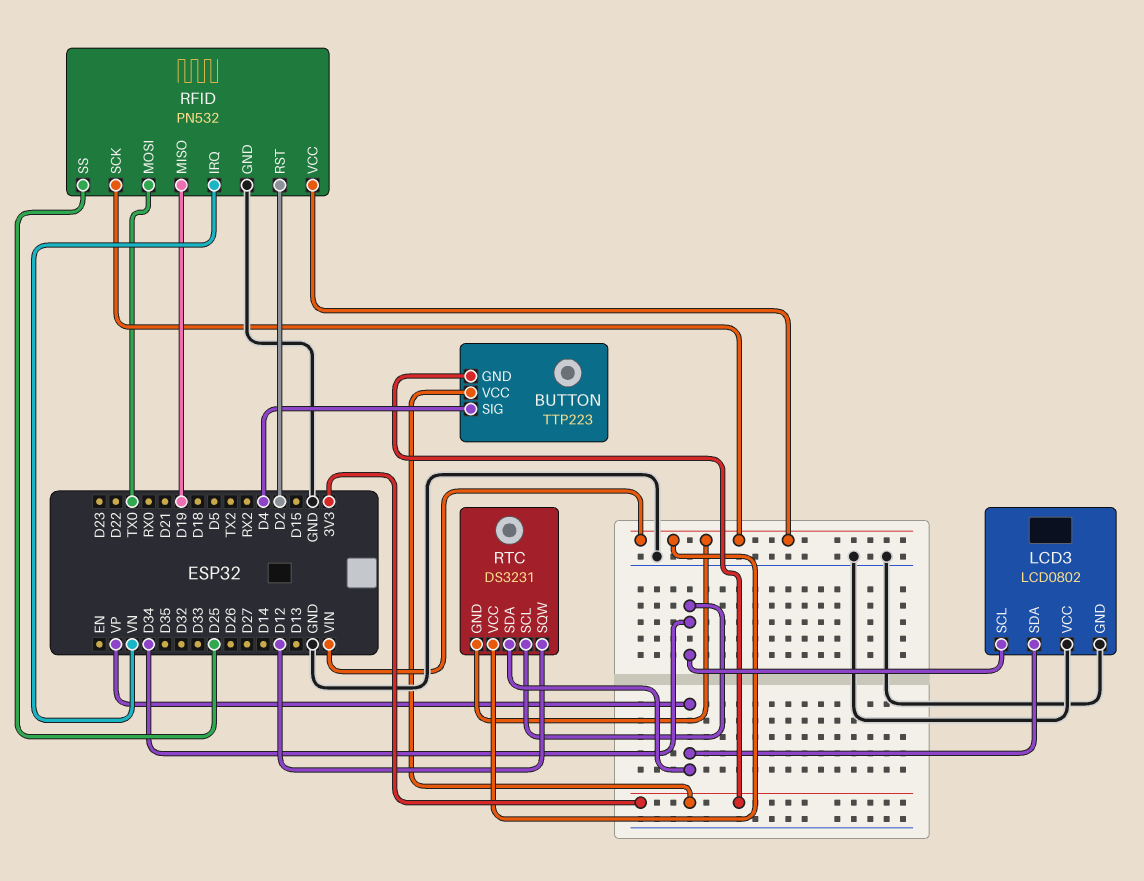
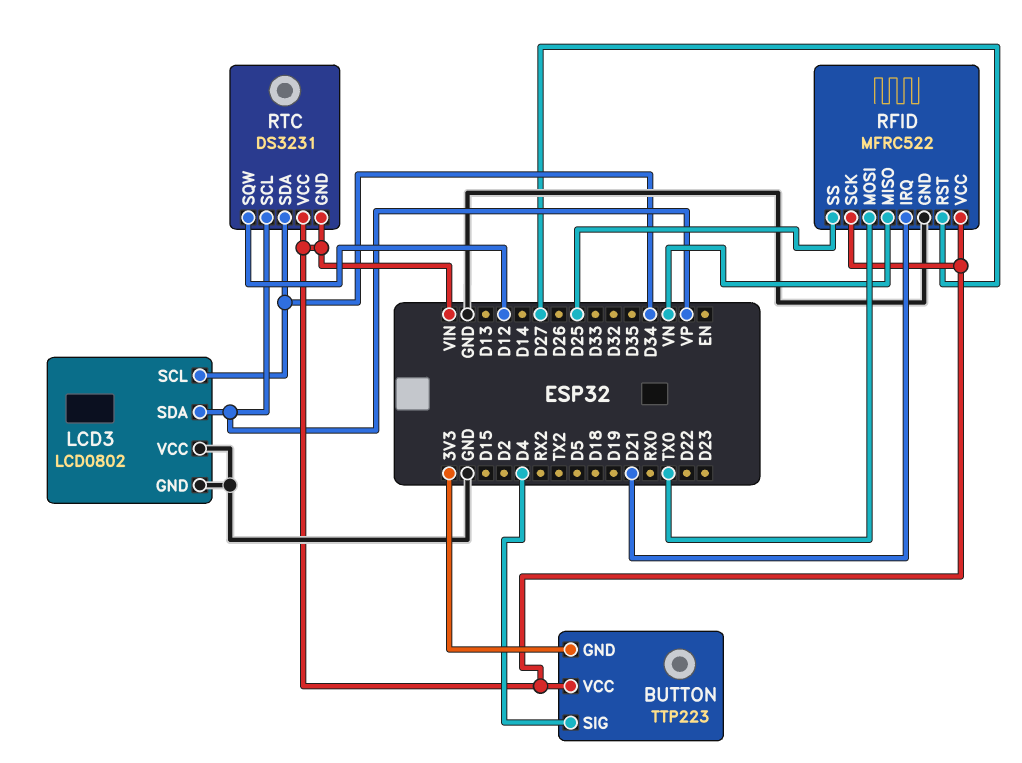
BUTTON pin VCC: 3V3 -> VIN
RFID: PN532 -> MFRC522
RFID pin IRQ: VN -> D21
RFID pin MISO: D19 -> VN
RFID pin RST: D2 -> D27
RTC pin SCL: D34 -> VP
RTC pin SDA: VP -> D34

